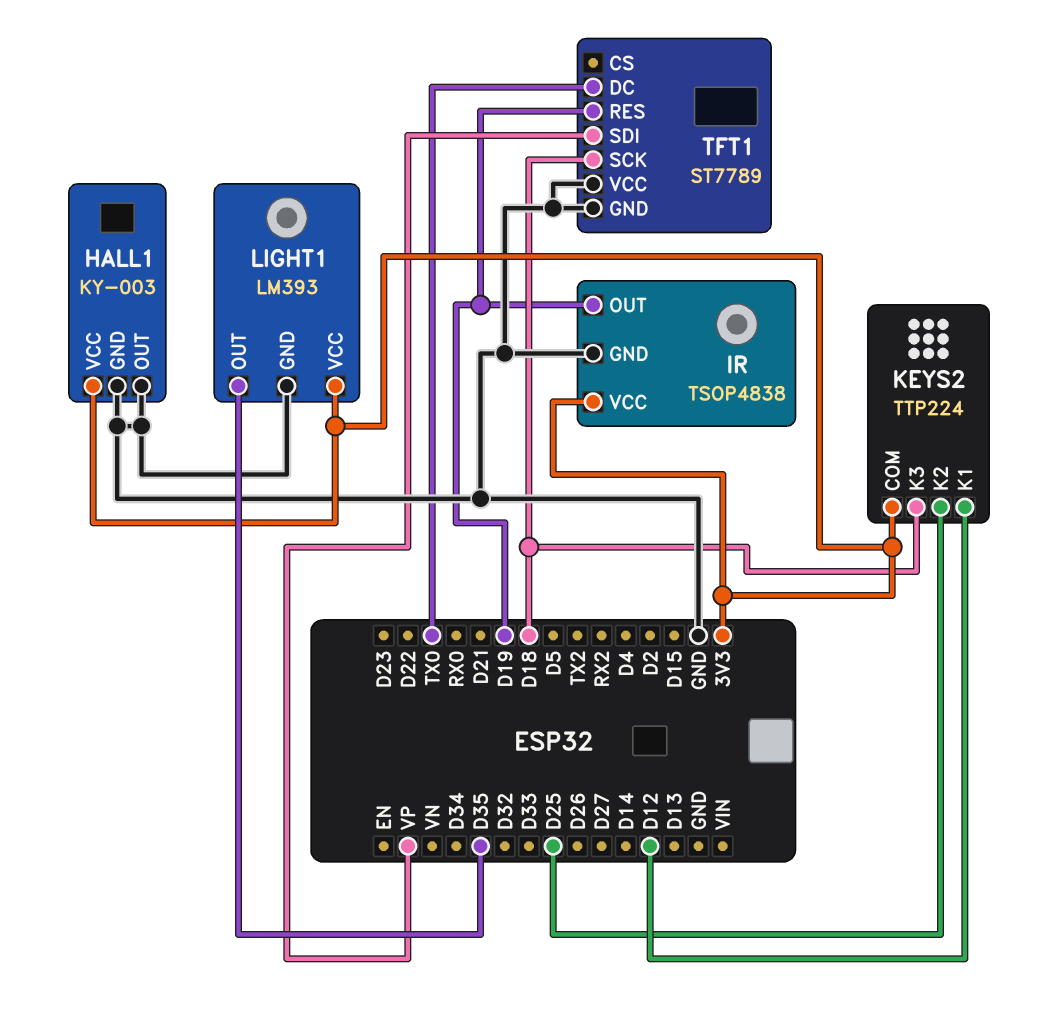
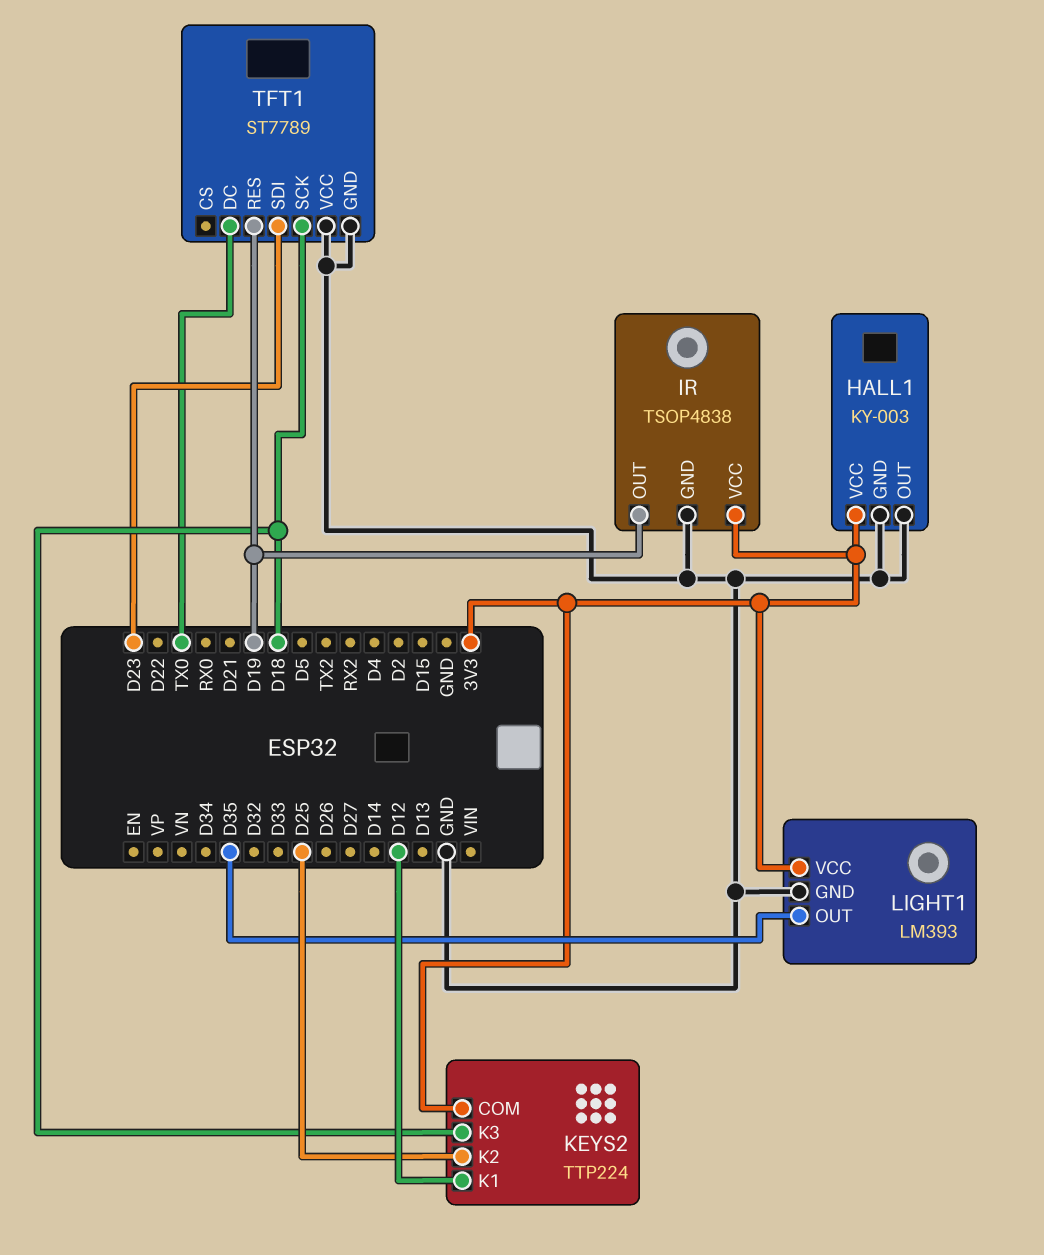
TFT1 pin SDI: VP -> D23

